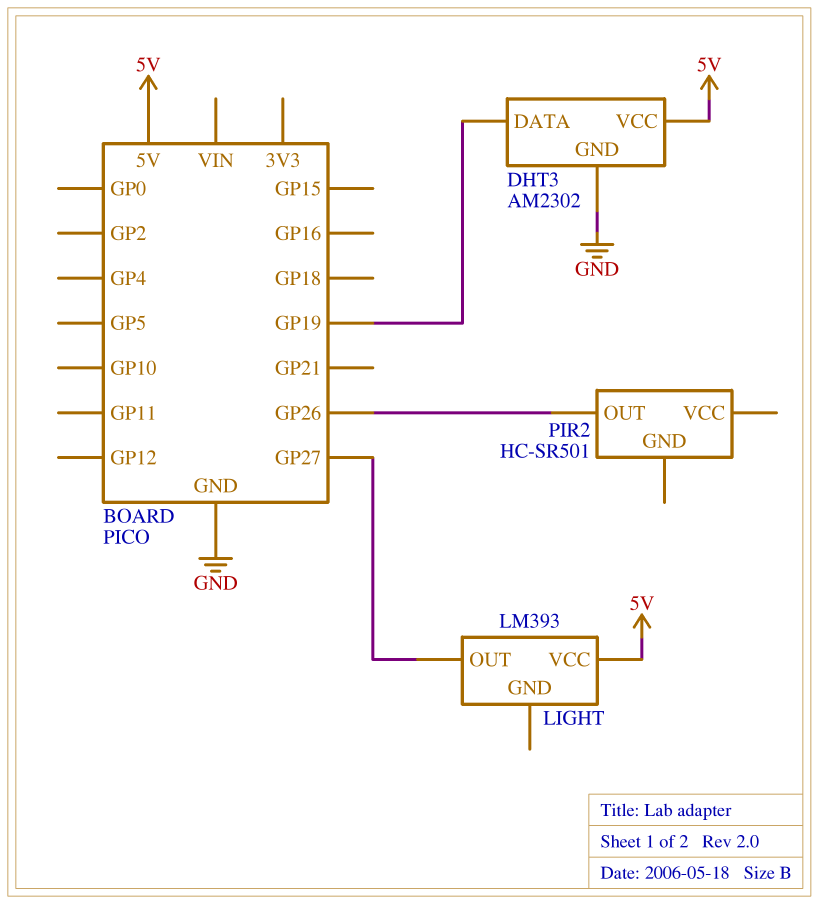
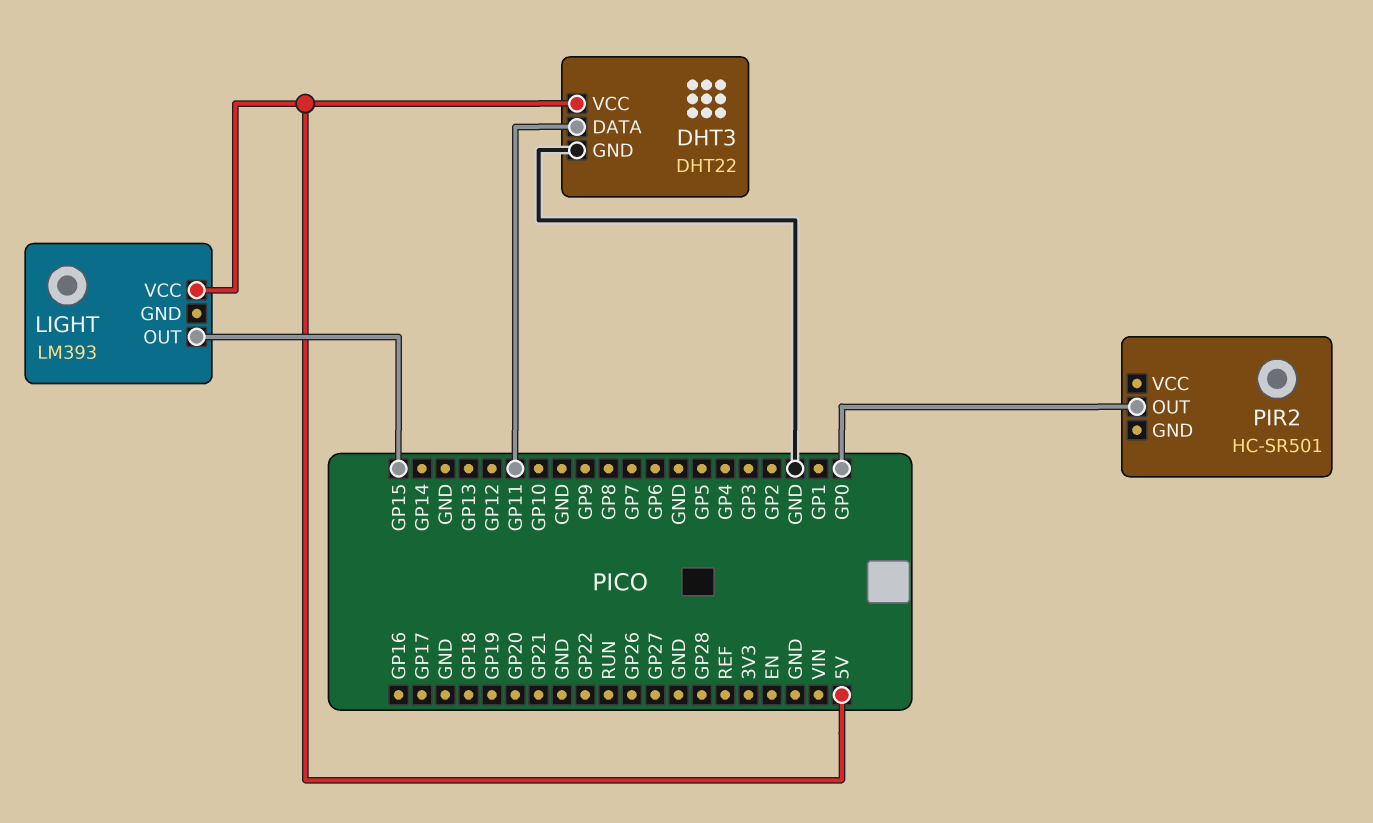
DHT3: AM2302 -> DHT22
DHT3 pin DATA: GP19 -> GP11
LIGHT pin OUT: GP27 -> GP15
PIR2 pin OUT: GP26 -> GP0

